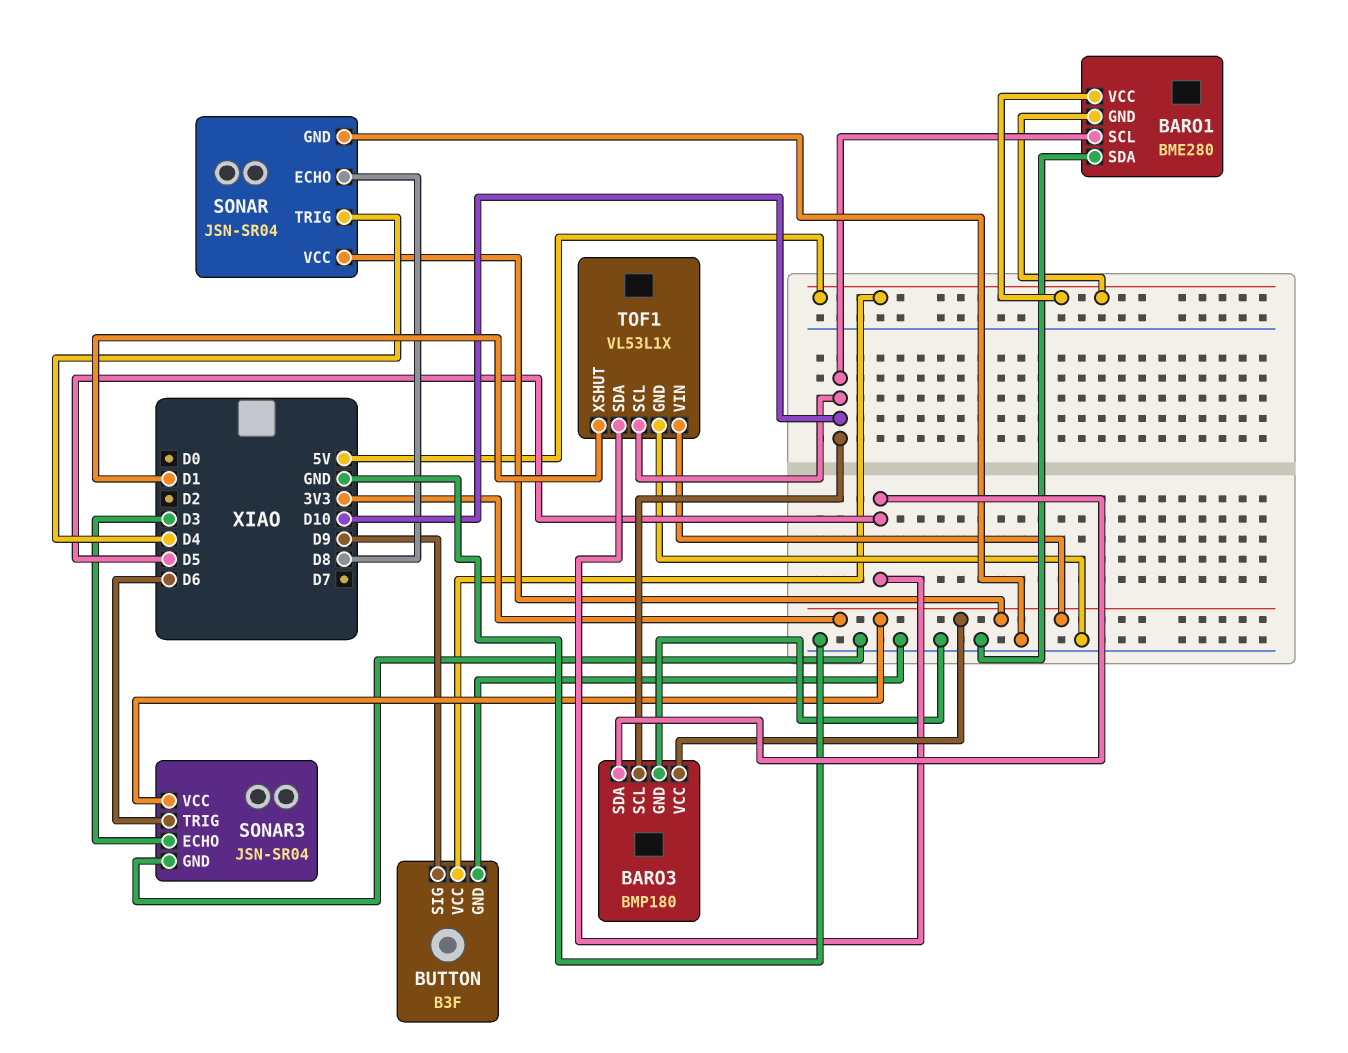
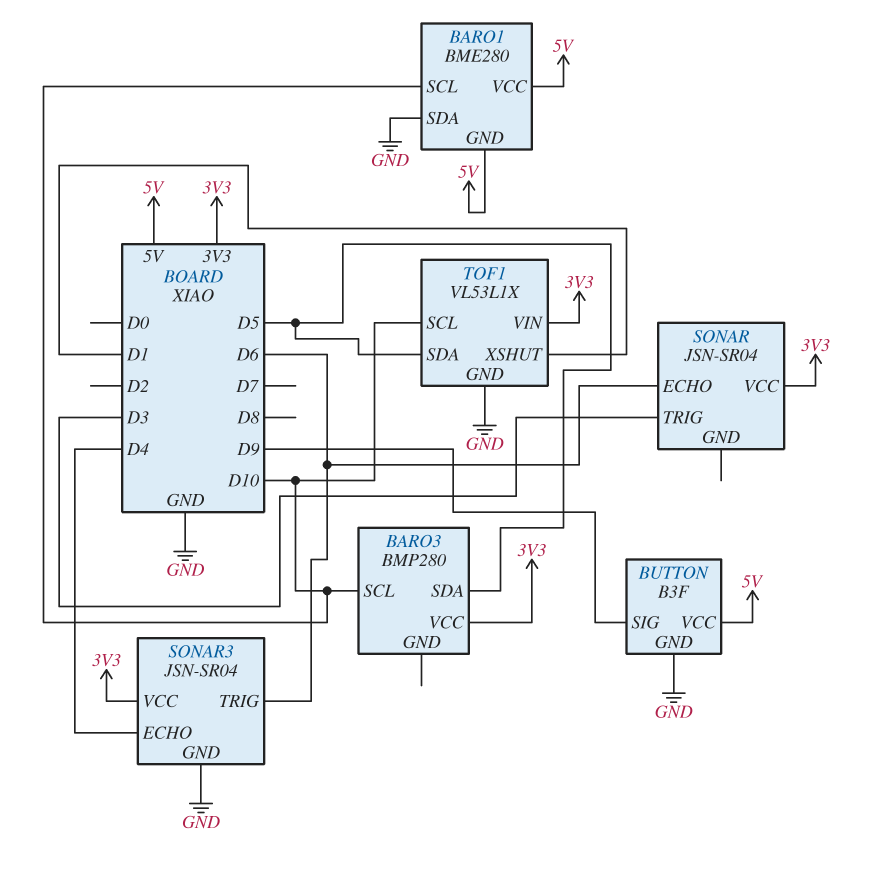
BARO3: BMP180 -> BMP280
BARO3 pin GND: GND -> none
SONAR pin ECHO: D8 -> D6
SONAR pin GND: GND -> none
SONAR pin TRIG: D4 -> D3
SONAR3 pin ECHO: D3 -> D4

